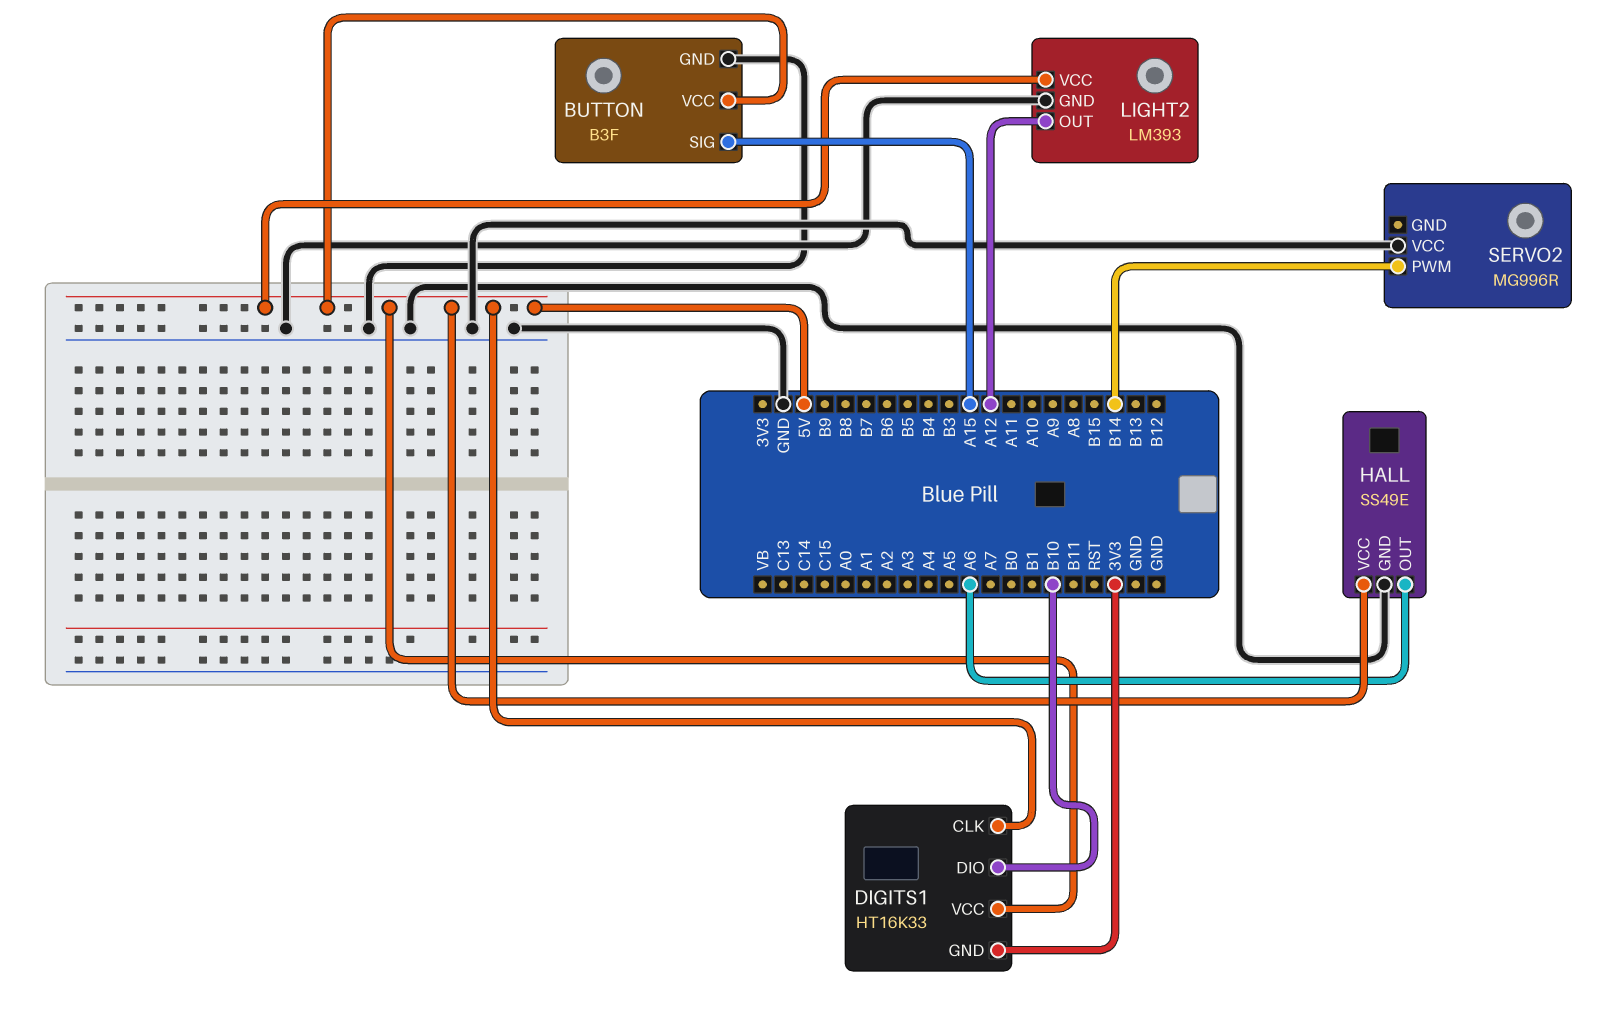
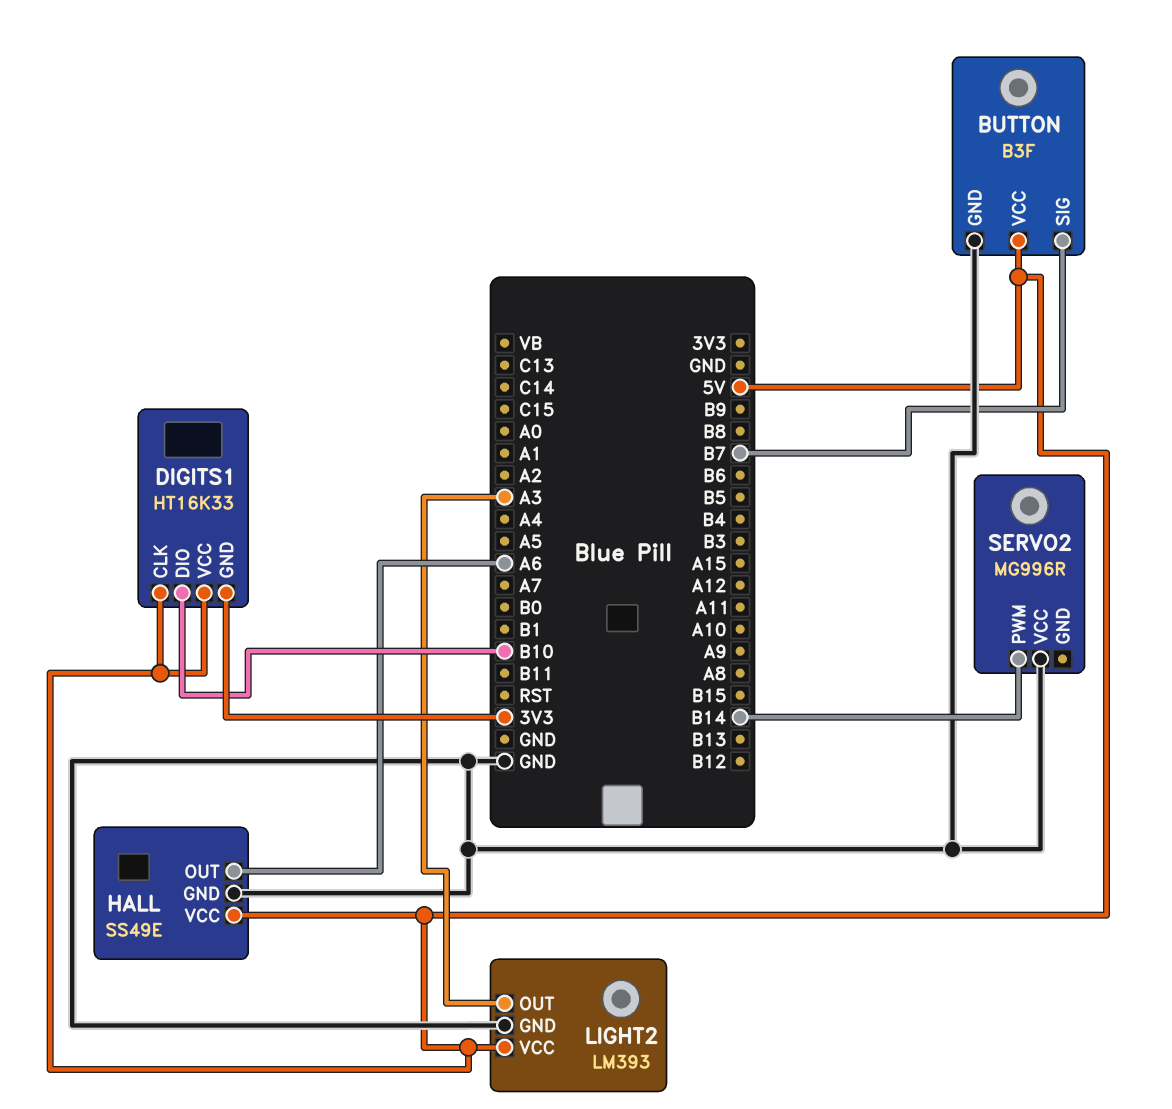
BUTTON pin SIG: A15 -> B7
LIGHT2 pin OUT: A12 -> A3

